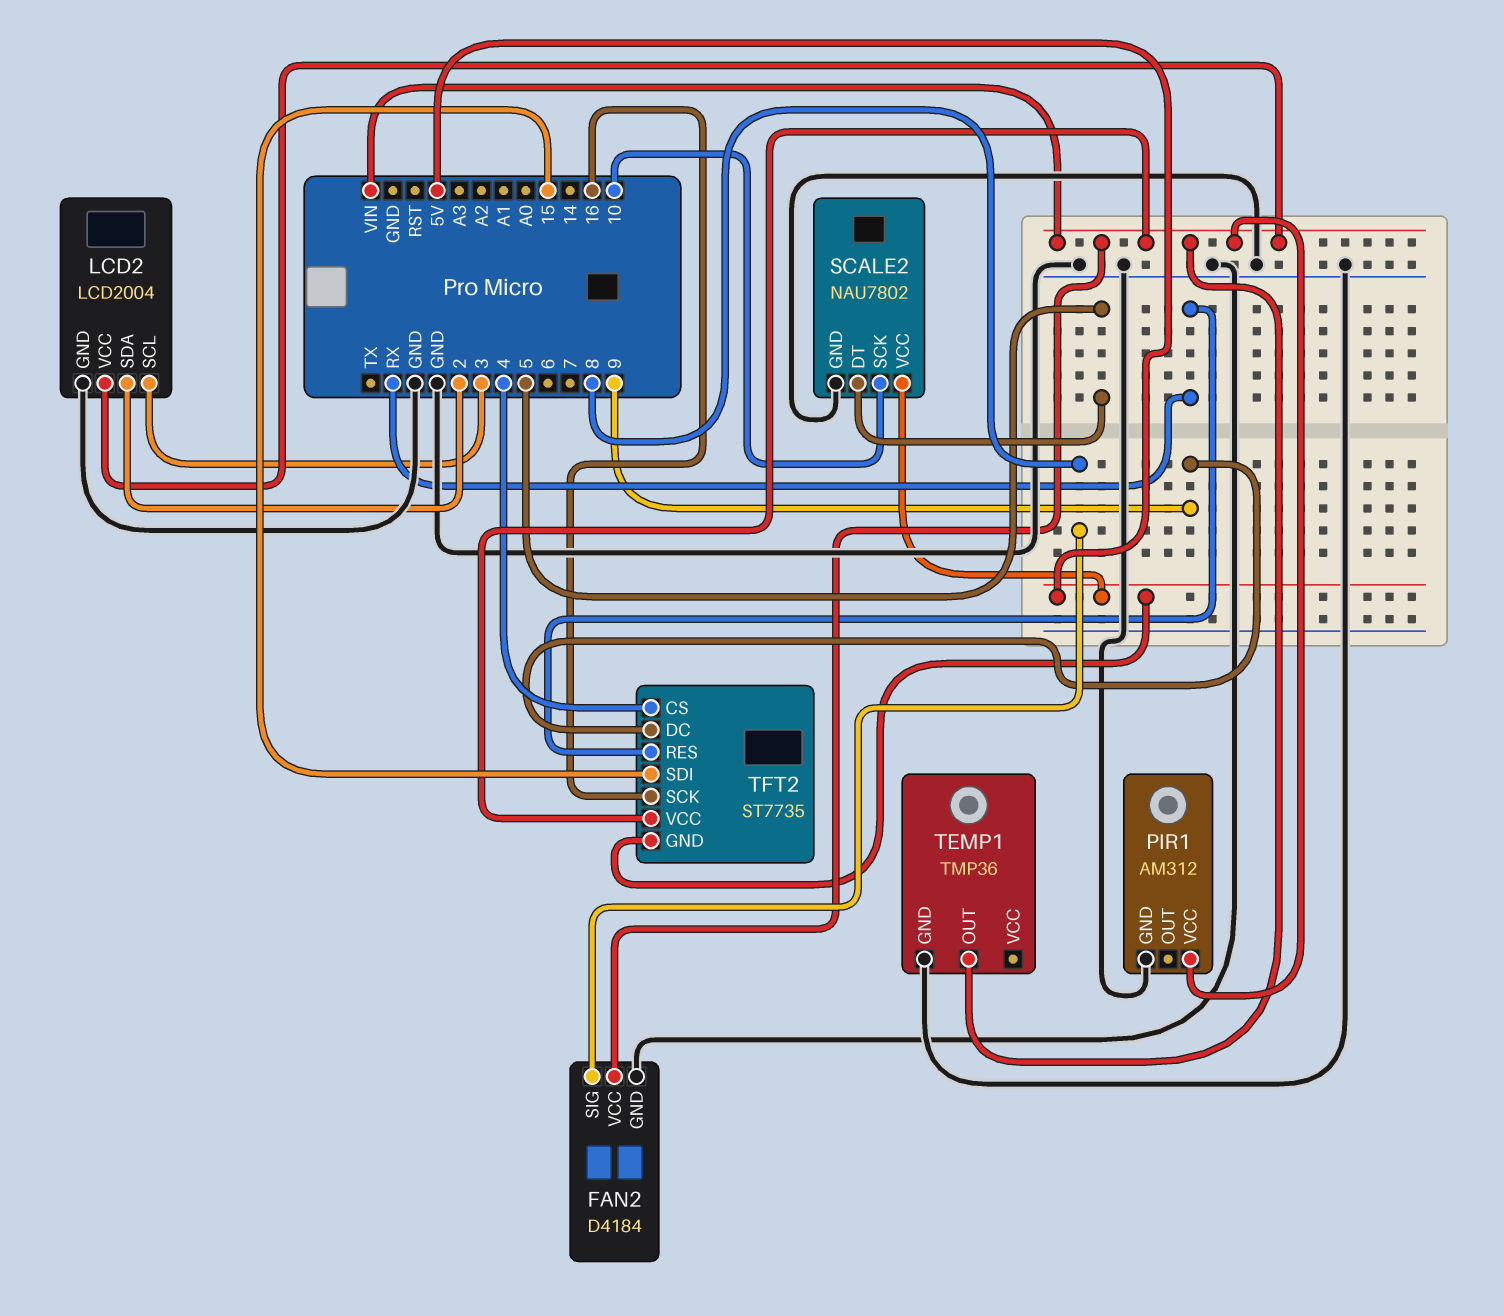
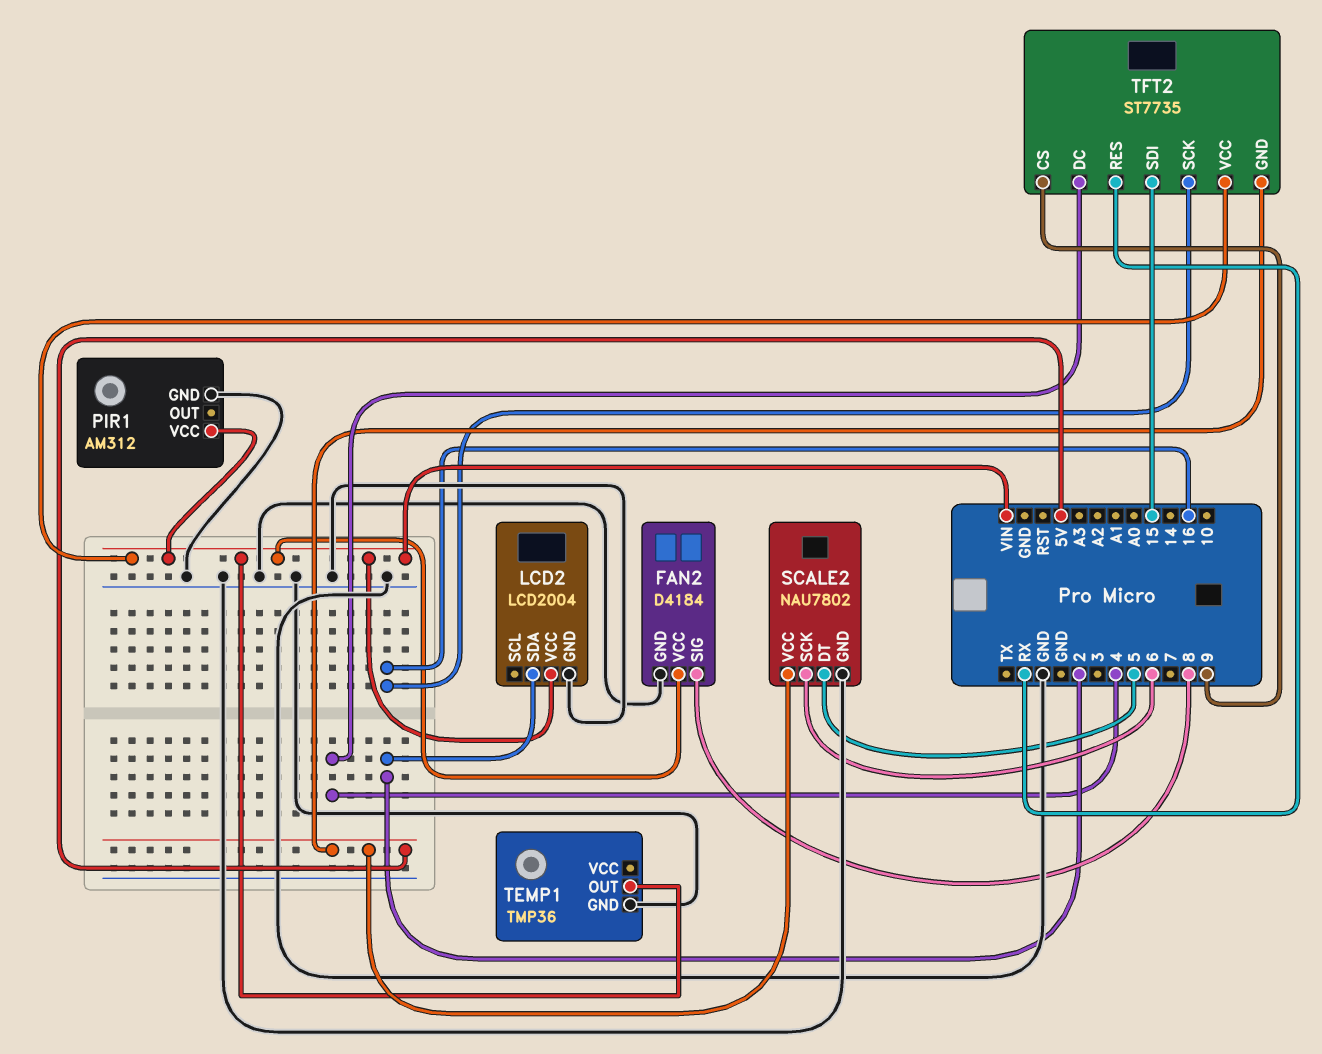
LCD2 pin SCL: 3 -> none
SCALE2 pin SCK: 10 -> 6
TFT2 pin CS: 4 -> 9
TFT2 pin DC: 9 -> 4

